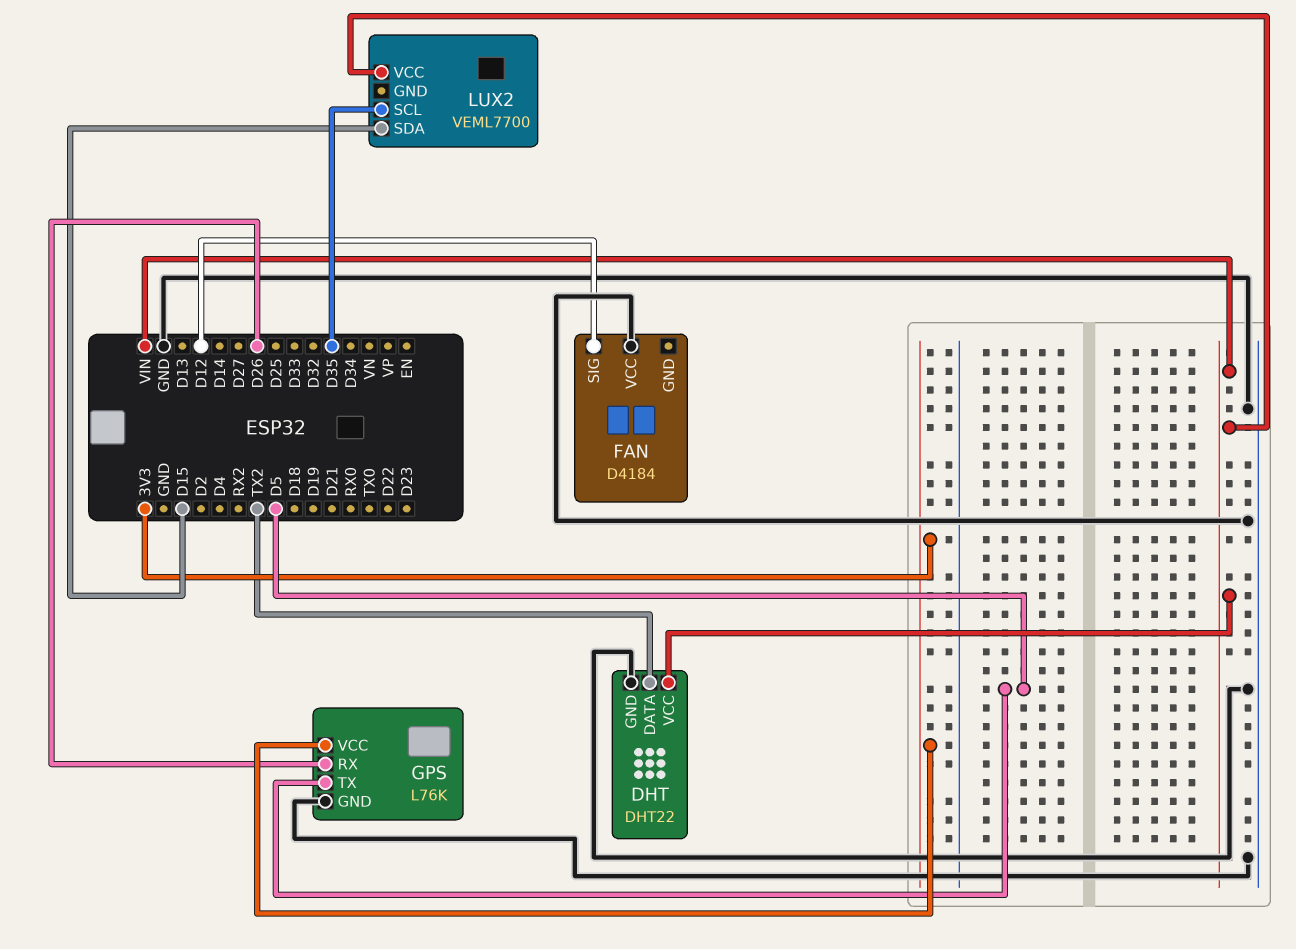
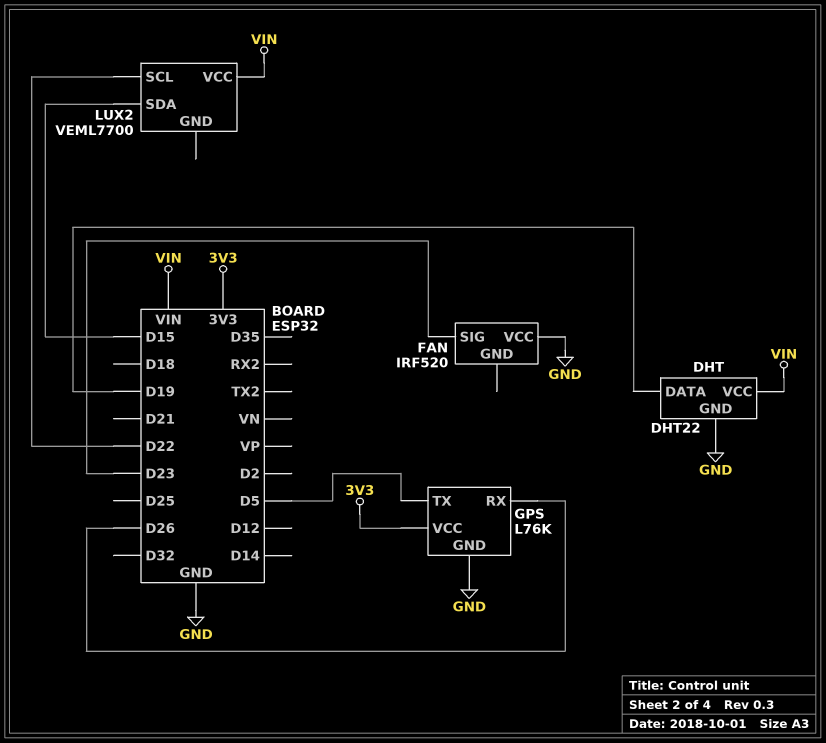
DHT pin DATA: TX2 -> D19
FAN: D4184 -> IRF520
FAN pin SIG: D12 -> D23
LUX2 pin SCL: D35 -> D22

